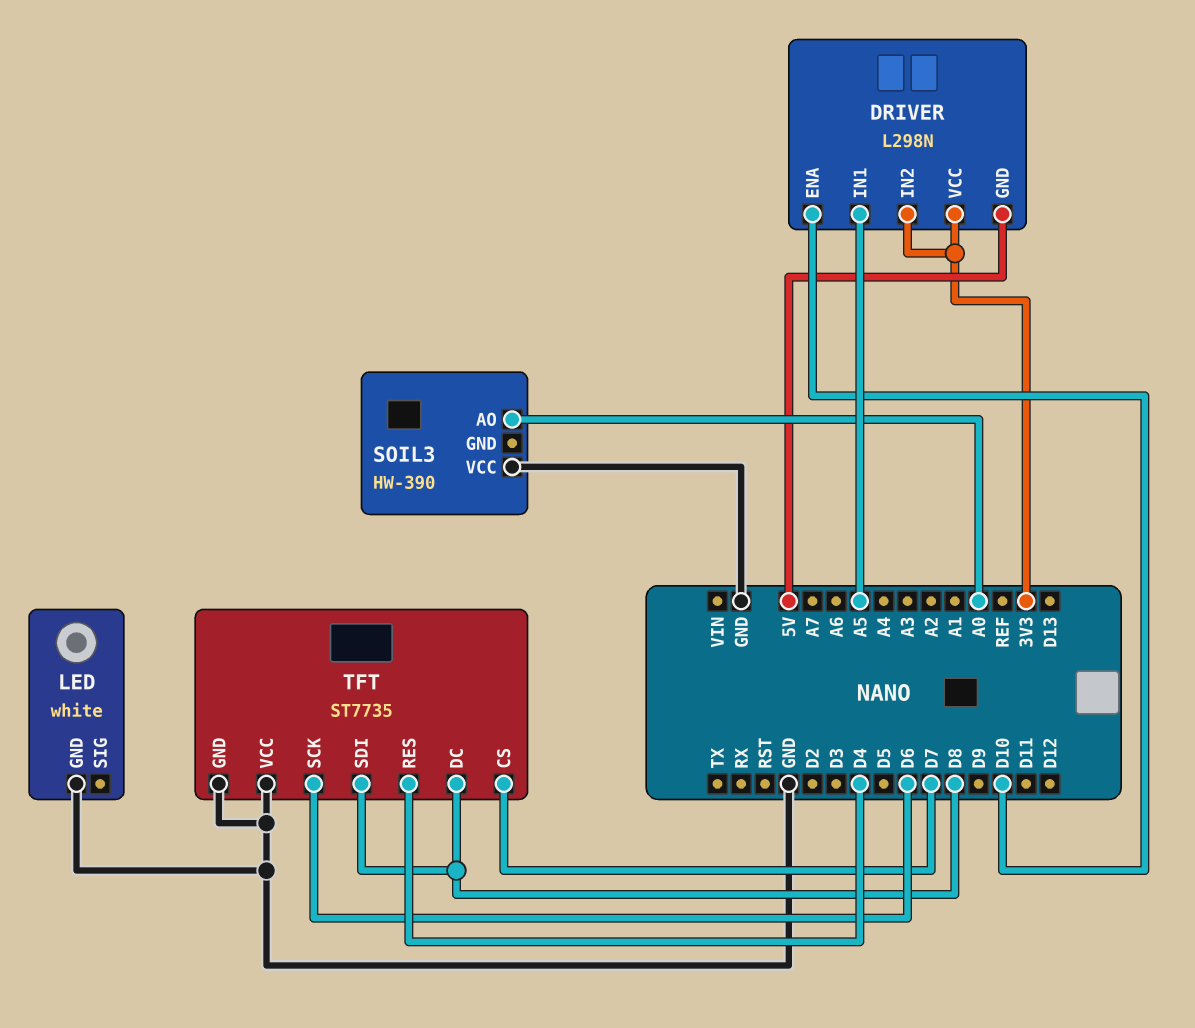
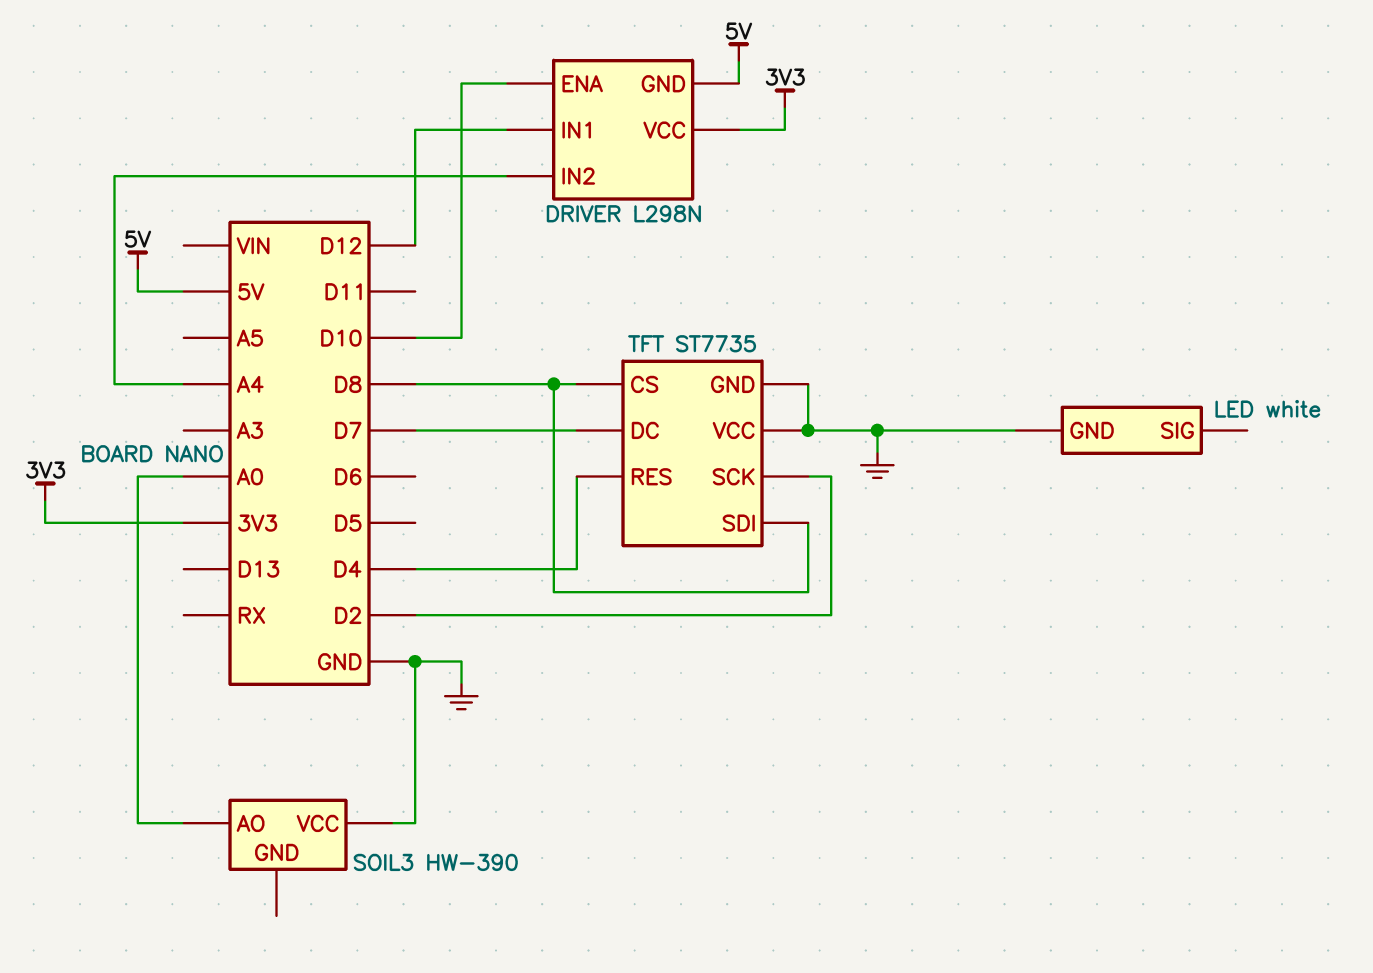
DRIVER pin IN1: A5 -> D12
DRIVER pin IN2: 3V3 -> A4
TFT pin CS: D7 -> D8
TFT pin DC: D8 -> D7
TFT pin SCK: D6 -> D2

